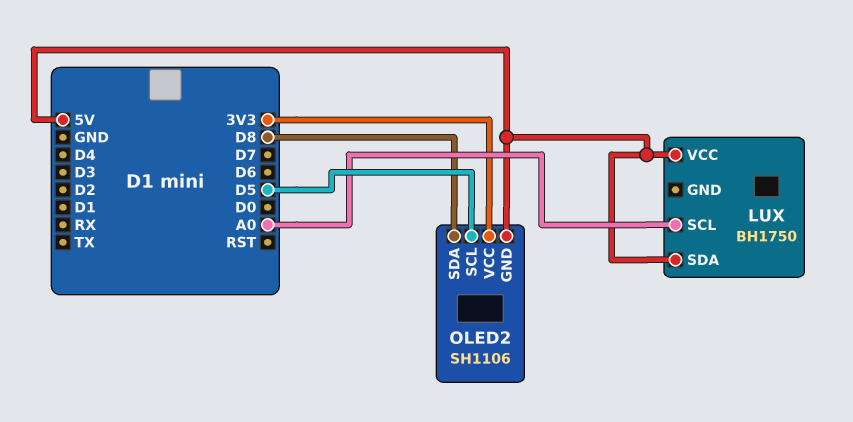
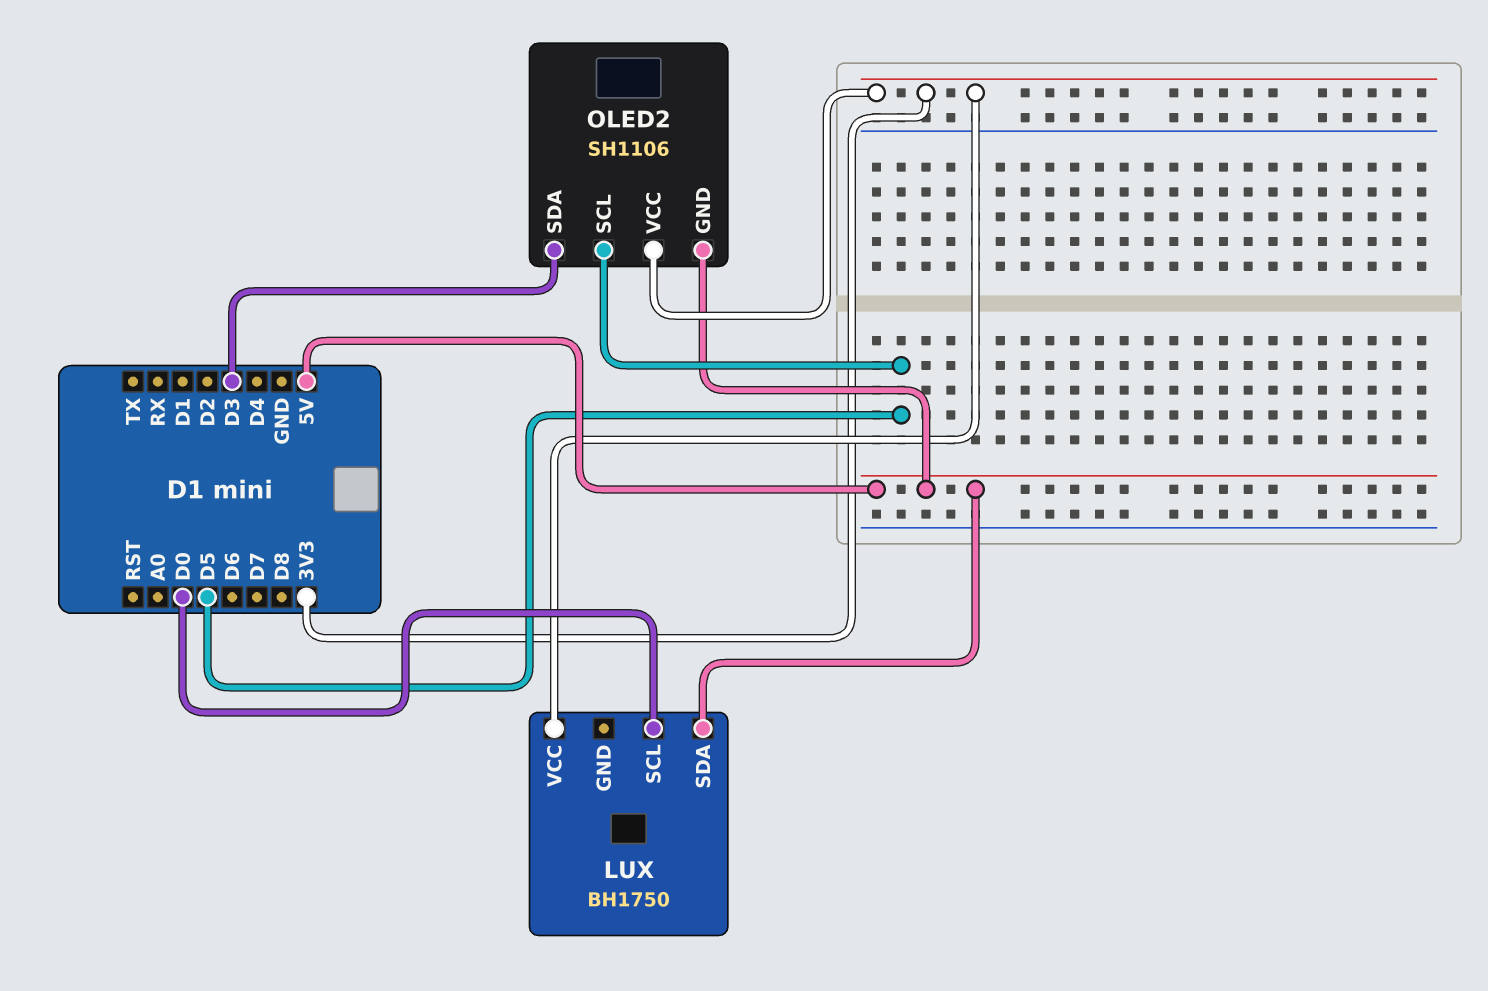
LUX pin SCL: A0 -> D0
LUX pin VCC: 5V -> 3V3
OLED2 pin SDA: D8 -> D3

